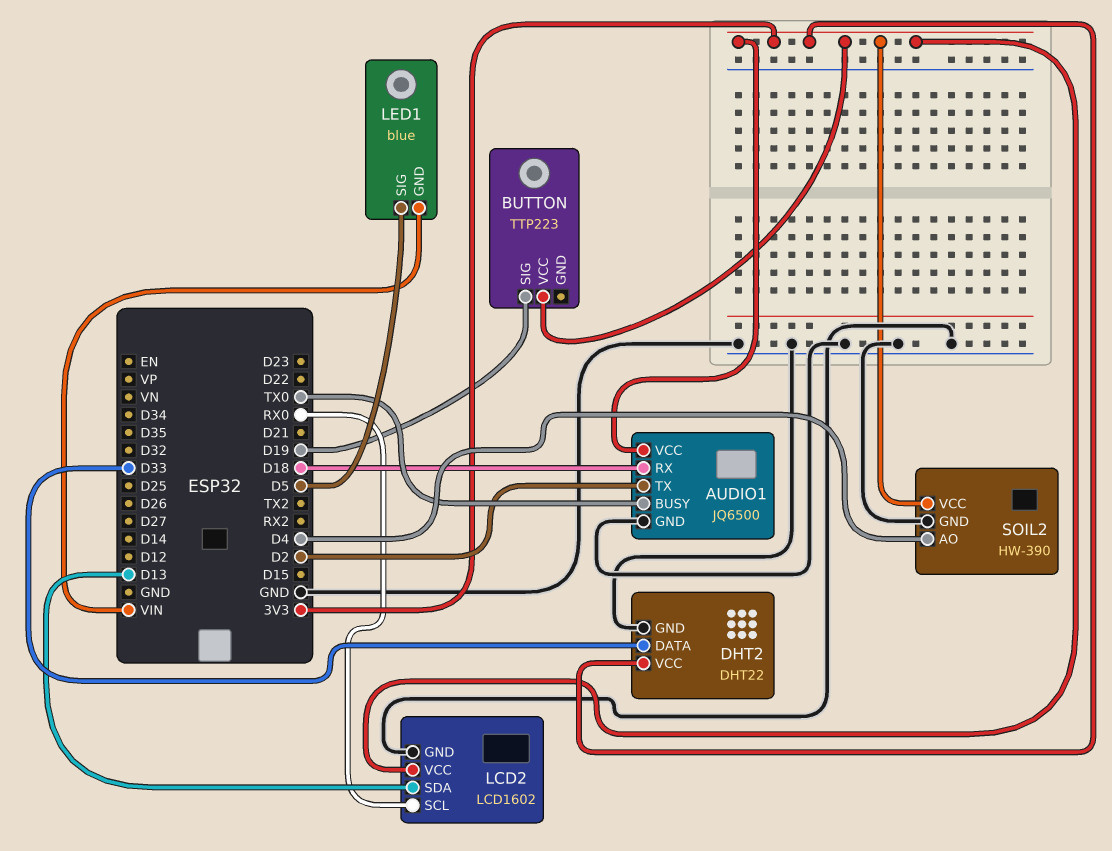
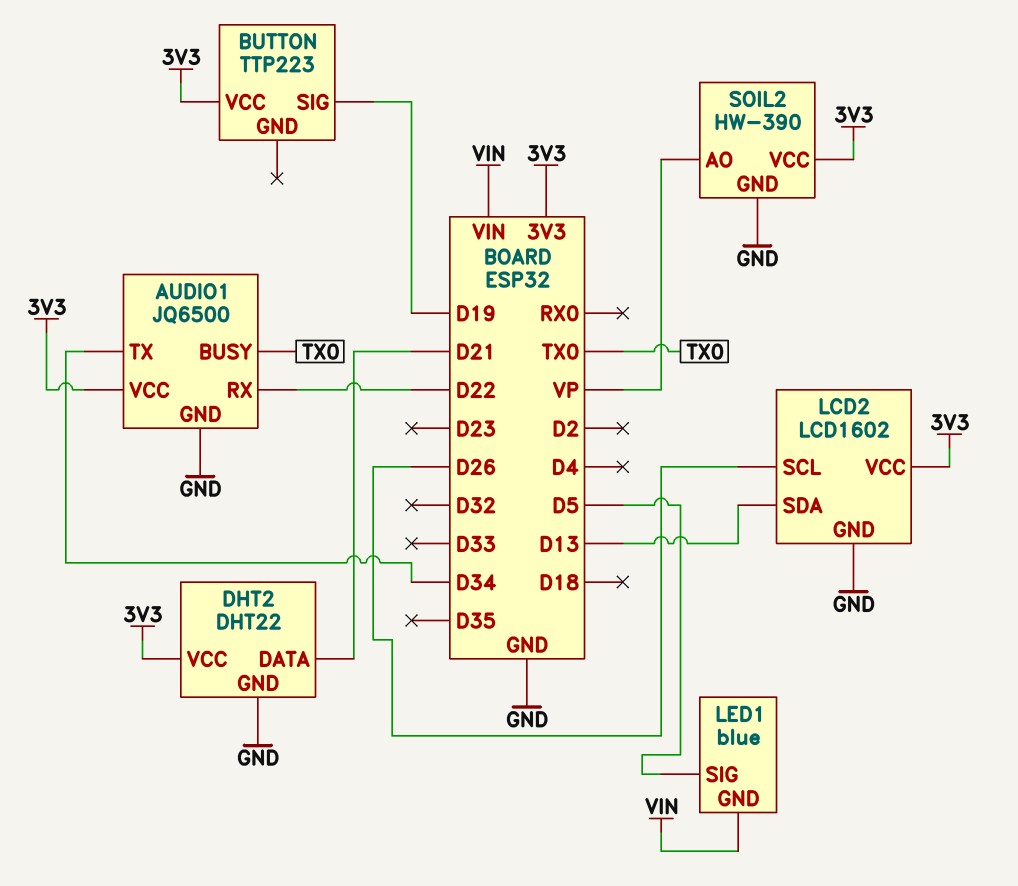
AUDIO1 pin RX: D18 -> D22
AUDIO1 pin TX: D2 -> D34
DHT2 pin DATA: D33 -> D21
LCD2 pin SCL: RX0 -> D26
SOIL2 pin AO: D4 -> VP

